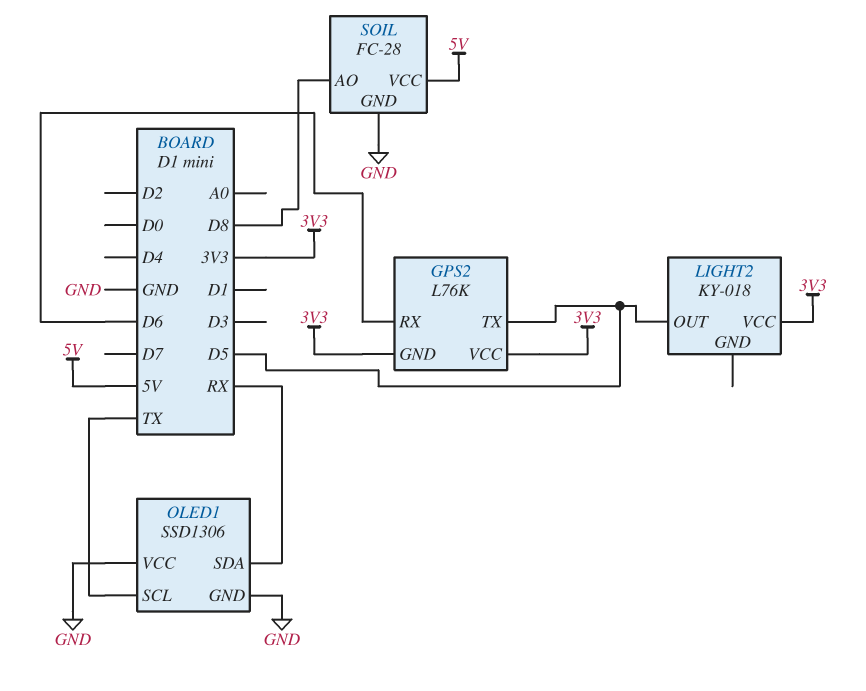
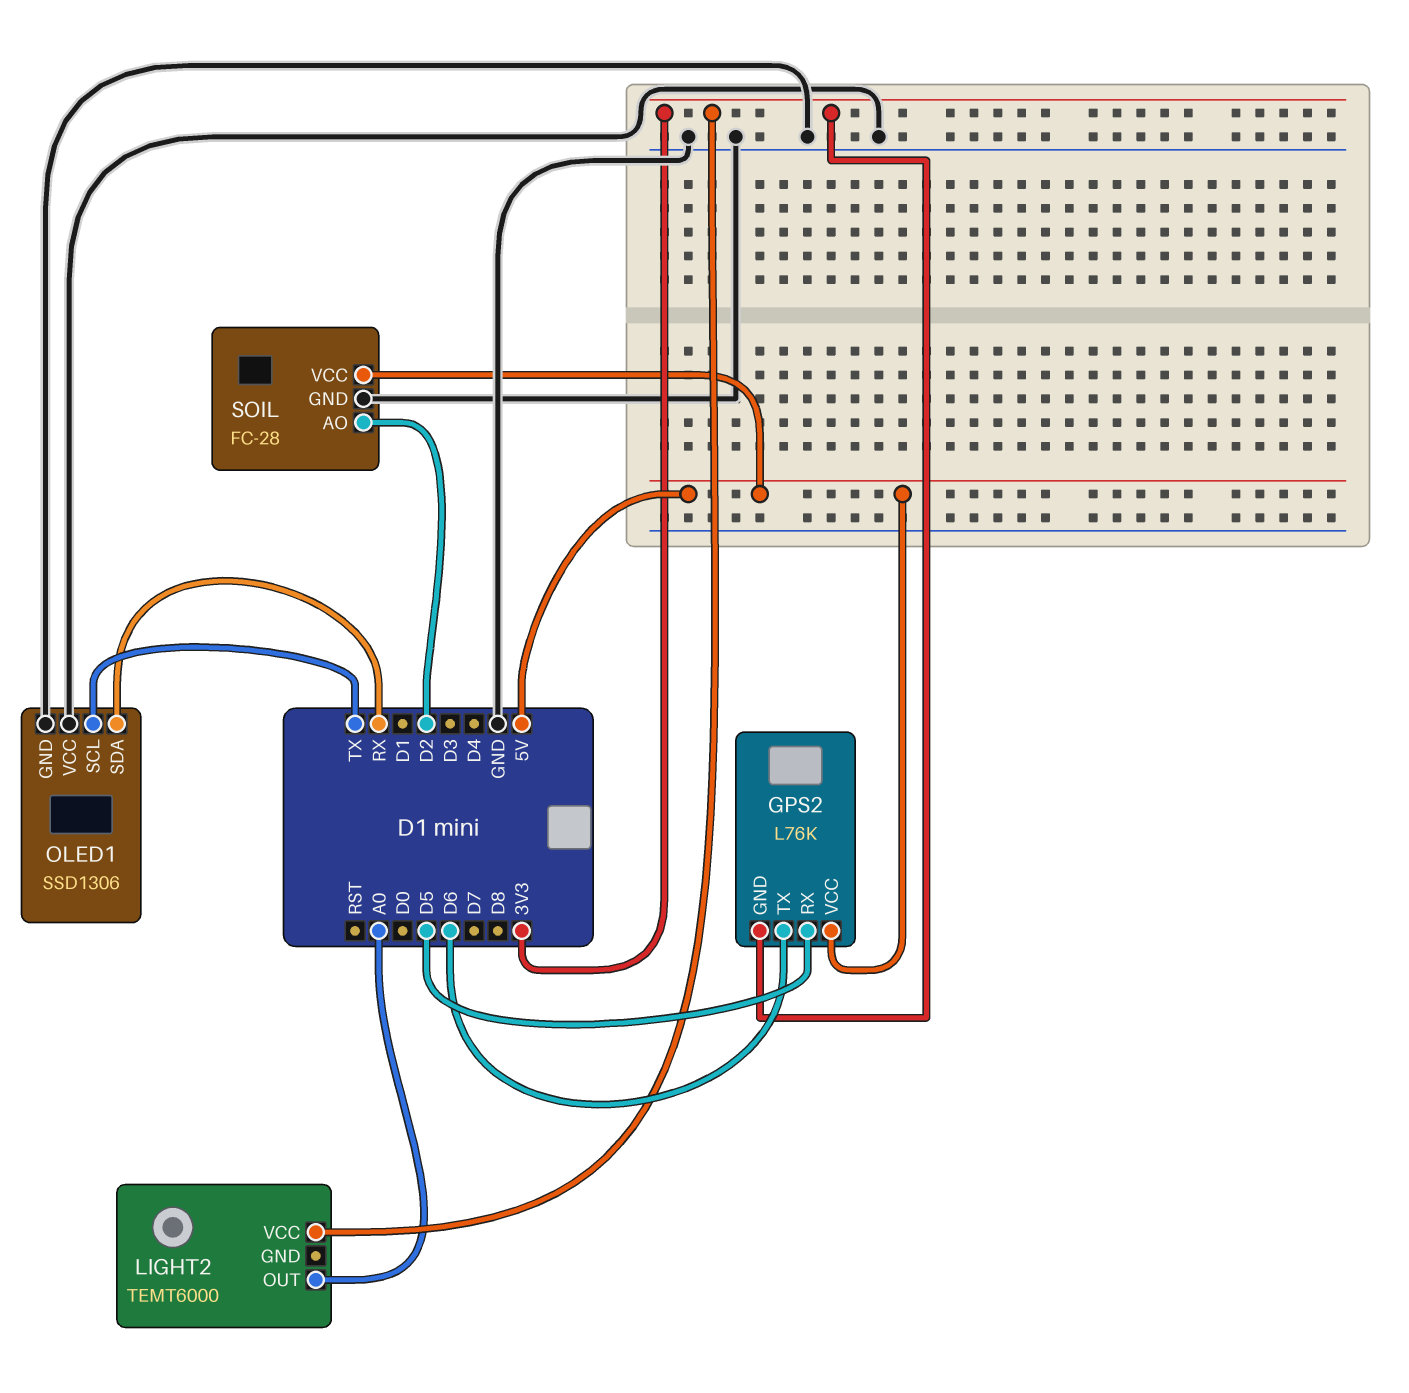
GPS2 pin RX: D6 -> D5
GPS2 pin TX: D5 -> D6
GPS2 pin VCC: 3V3 -> 5V
LIGHT2: KY-018 -> TEMT6000
LIGHT2 pin OUT: D5 -> A0
SOIL pin AO: D8 -> D2

